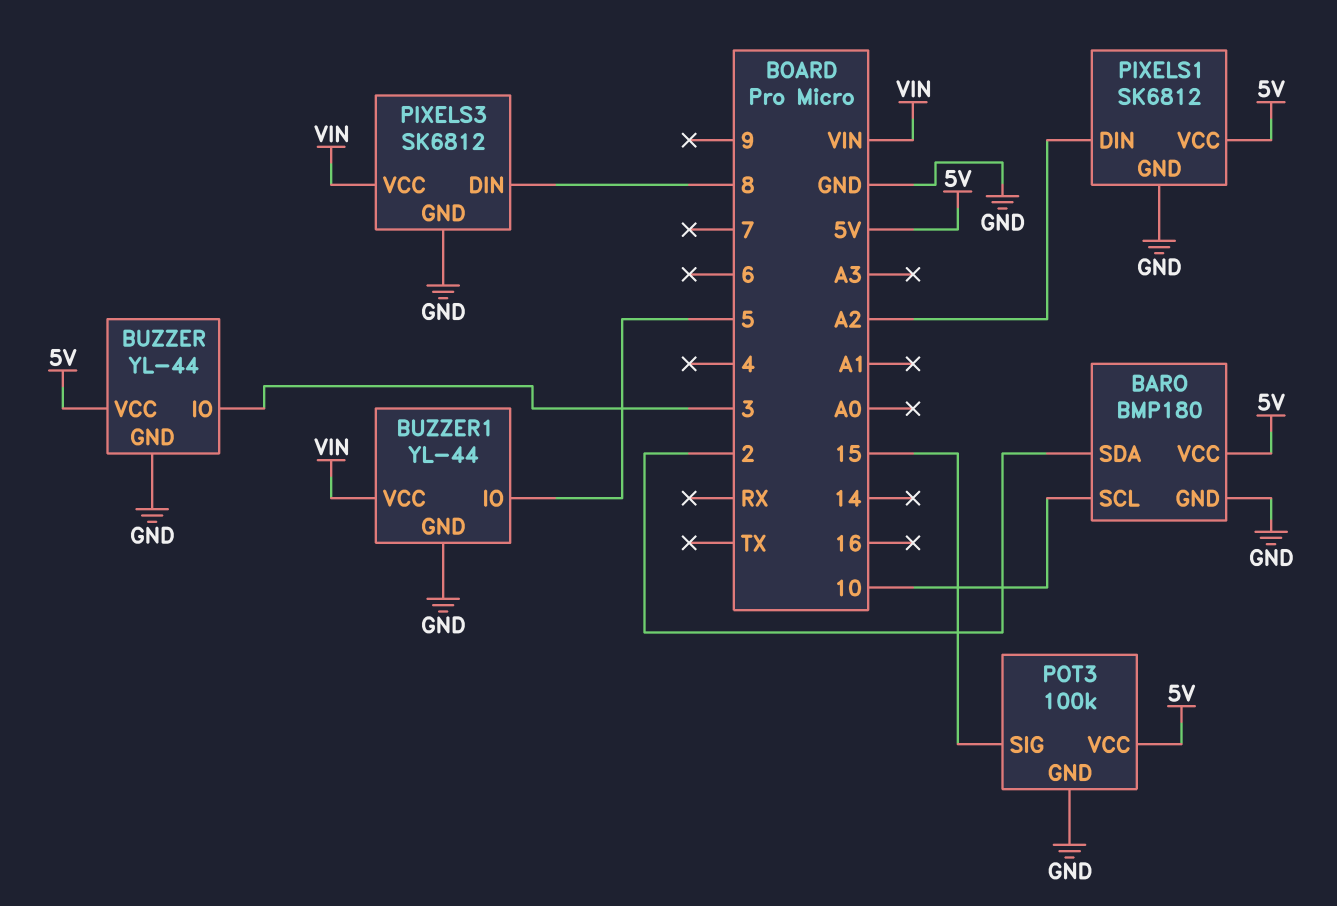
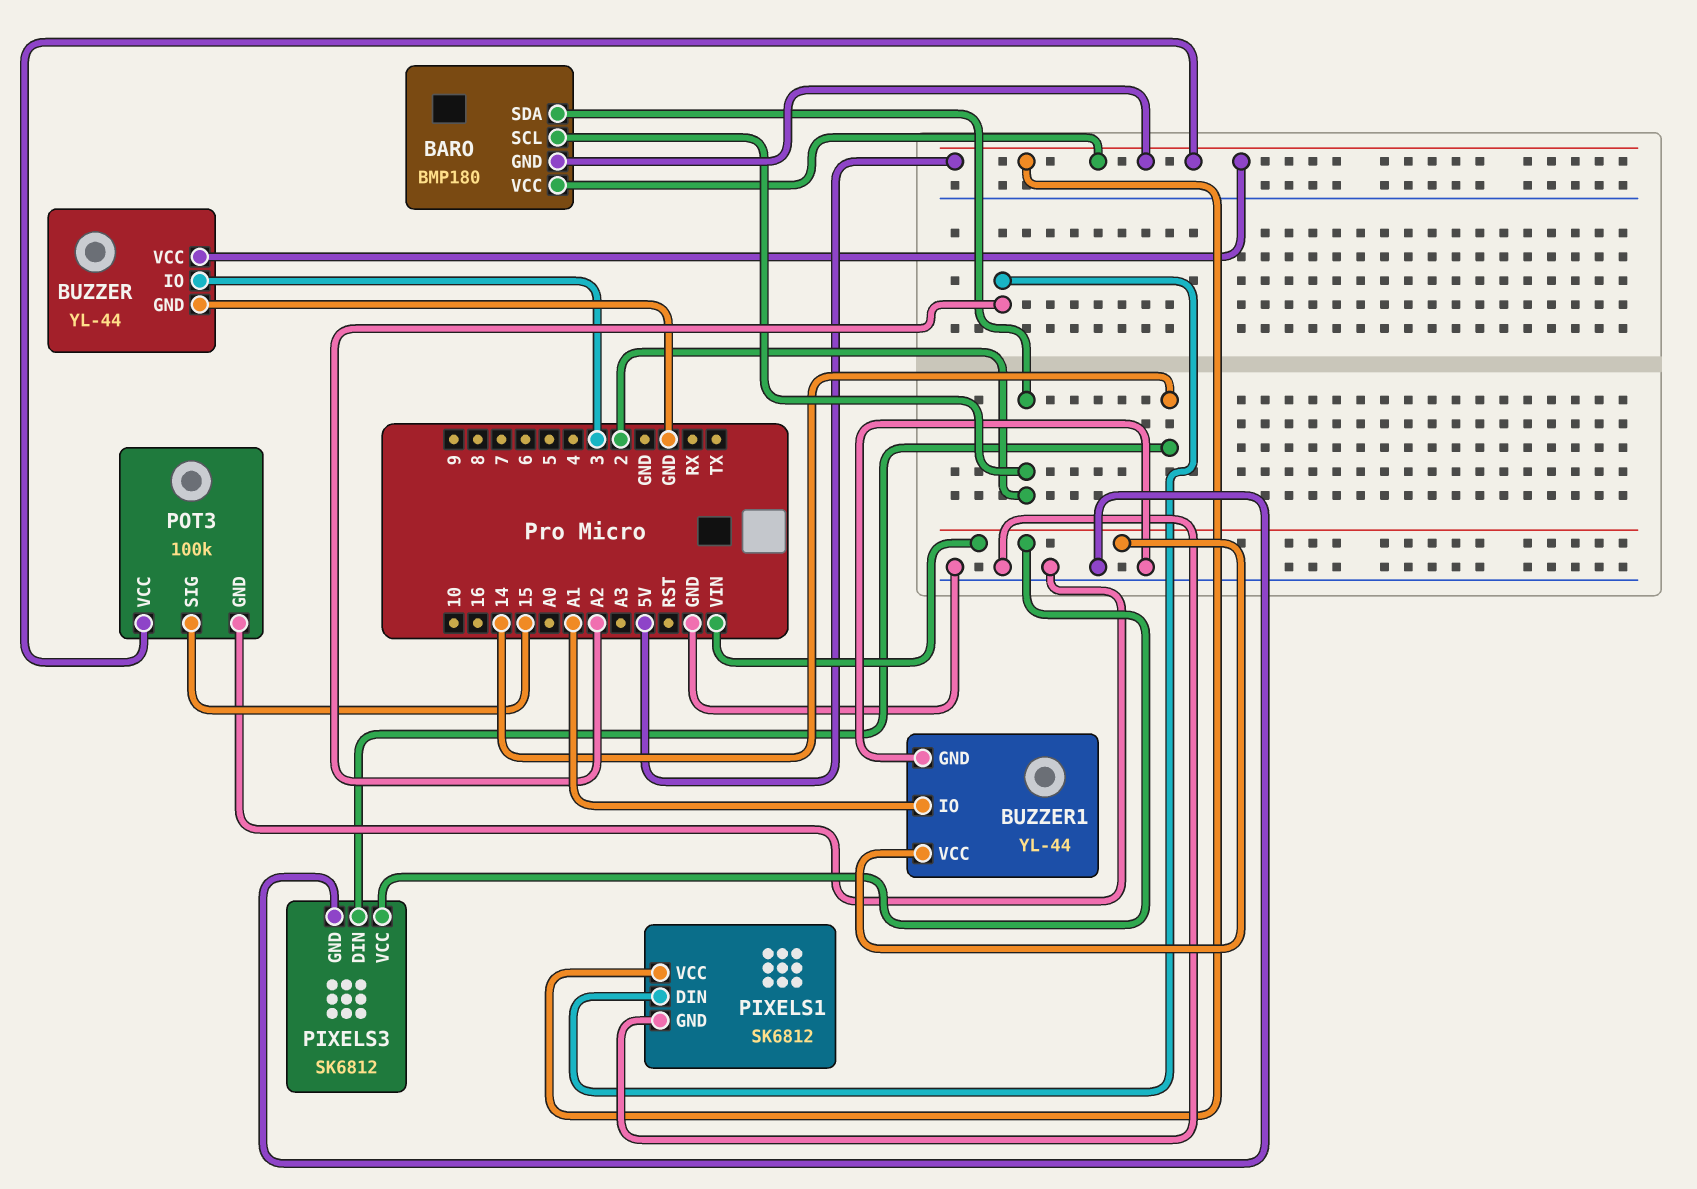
BARO pin GND: GND -> 5V
BARO pin SCL: 10 -> 2
BUZZER1 pin IO: 5 -> A1
PIXELS3 pin DIN: 8 -> 14

